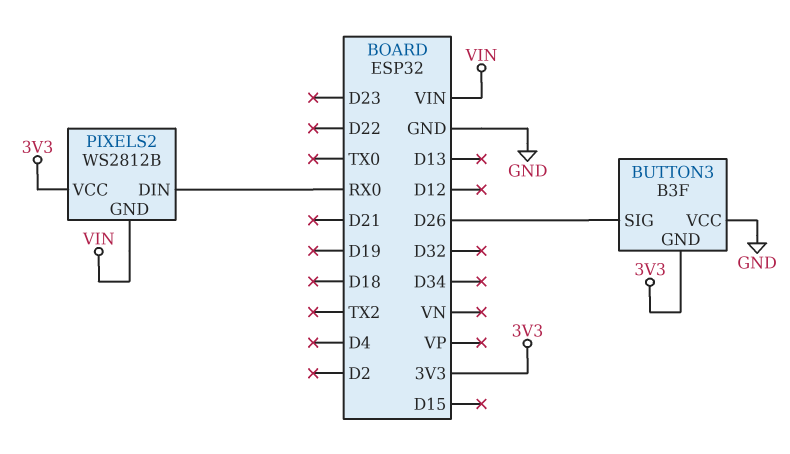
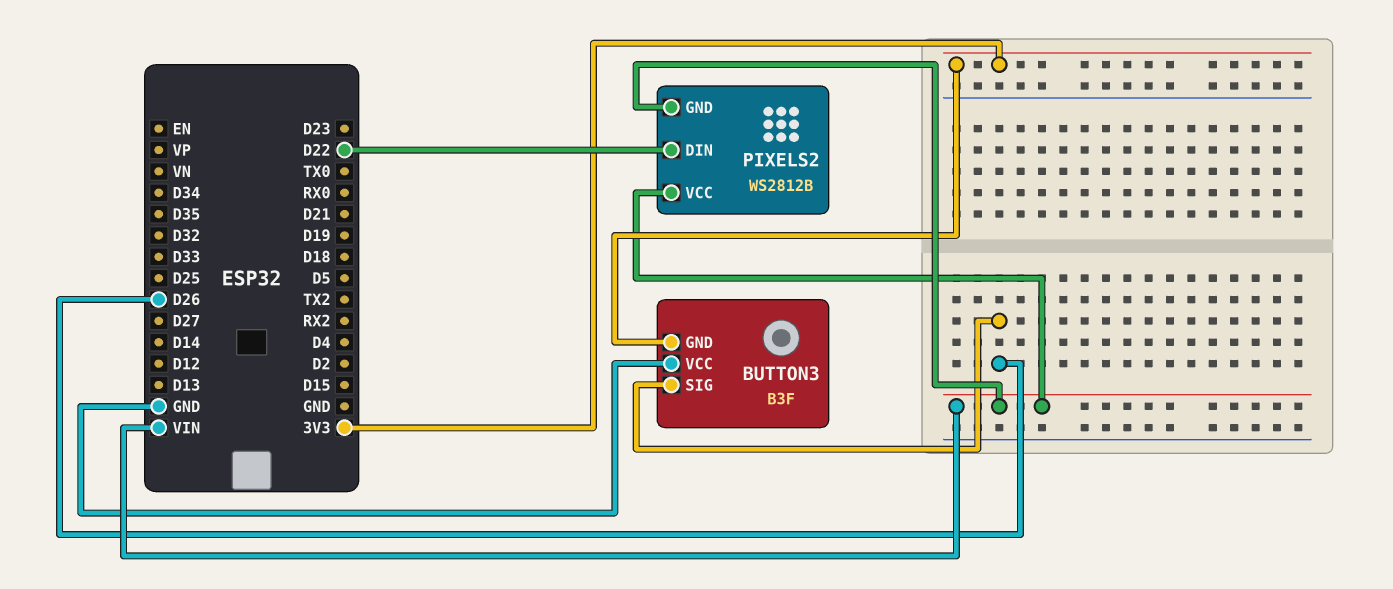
PIXELS2 pin DIN: RX0 -> D22
PIXELS2 pin VCC: 3V3 -> VIN

